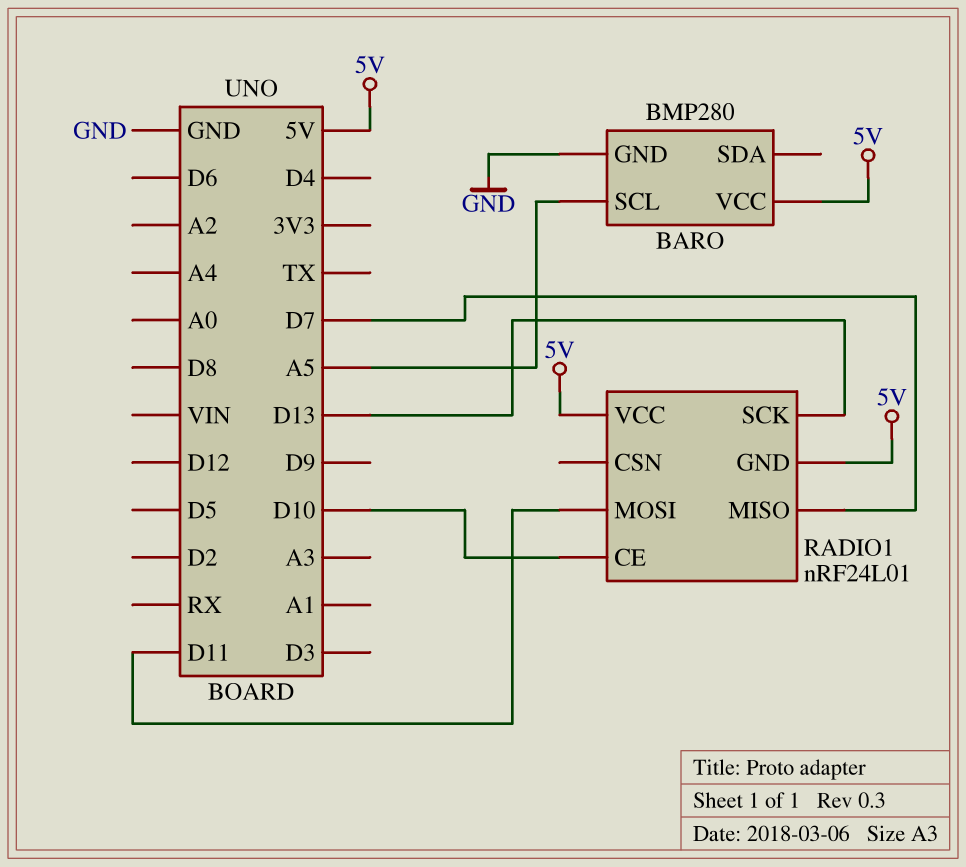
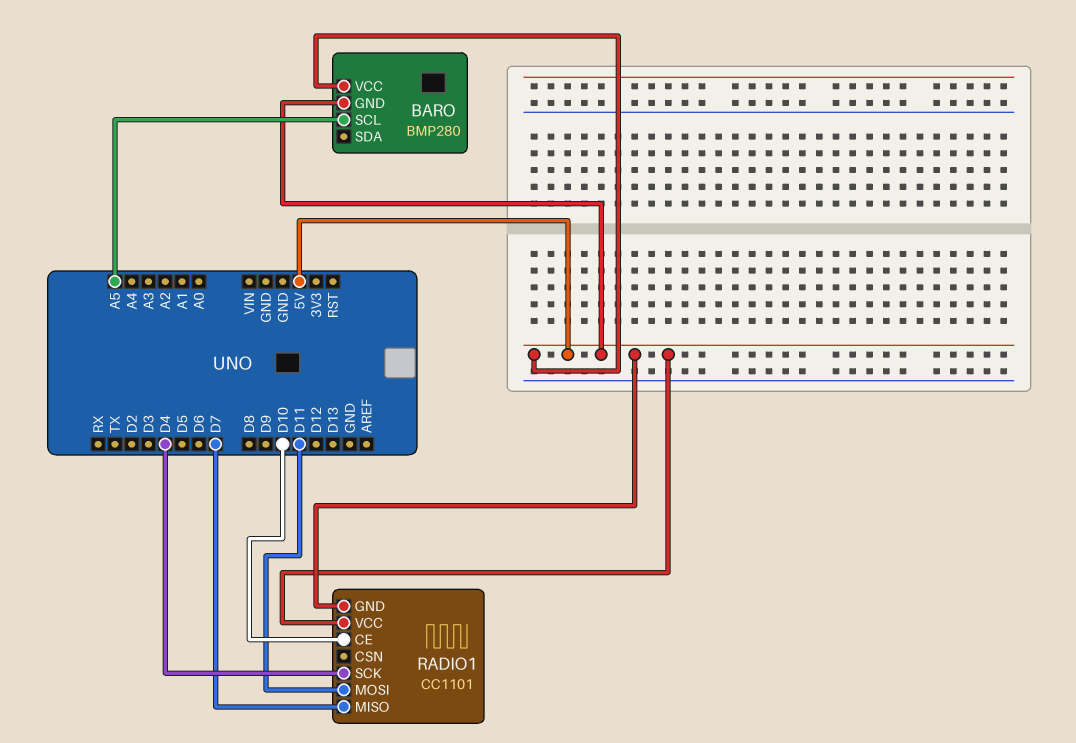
BARO pin GND: GND -> 5V
RADIO1: nRF24L01 -> CC1101
RADIO1 pin SCK: D13 -> D4

